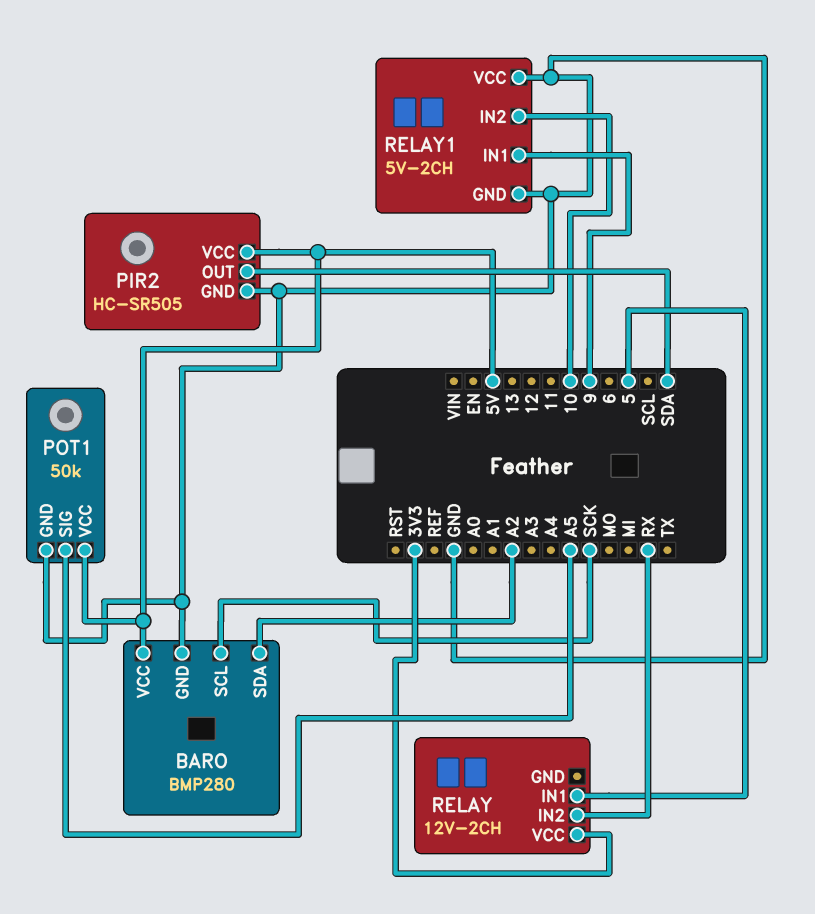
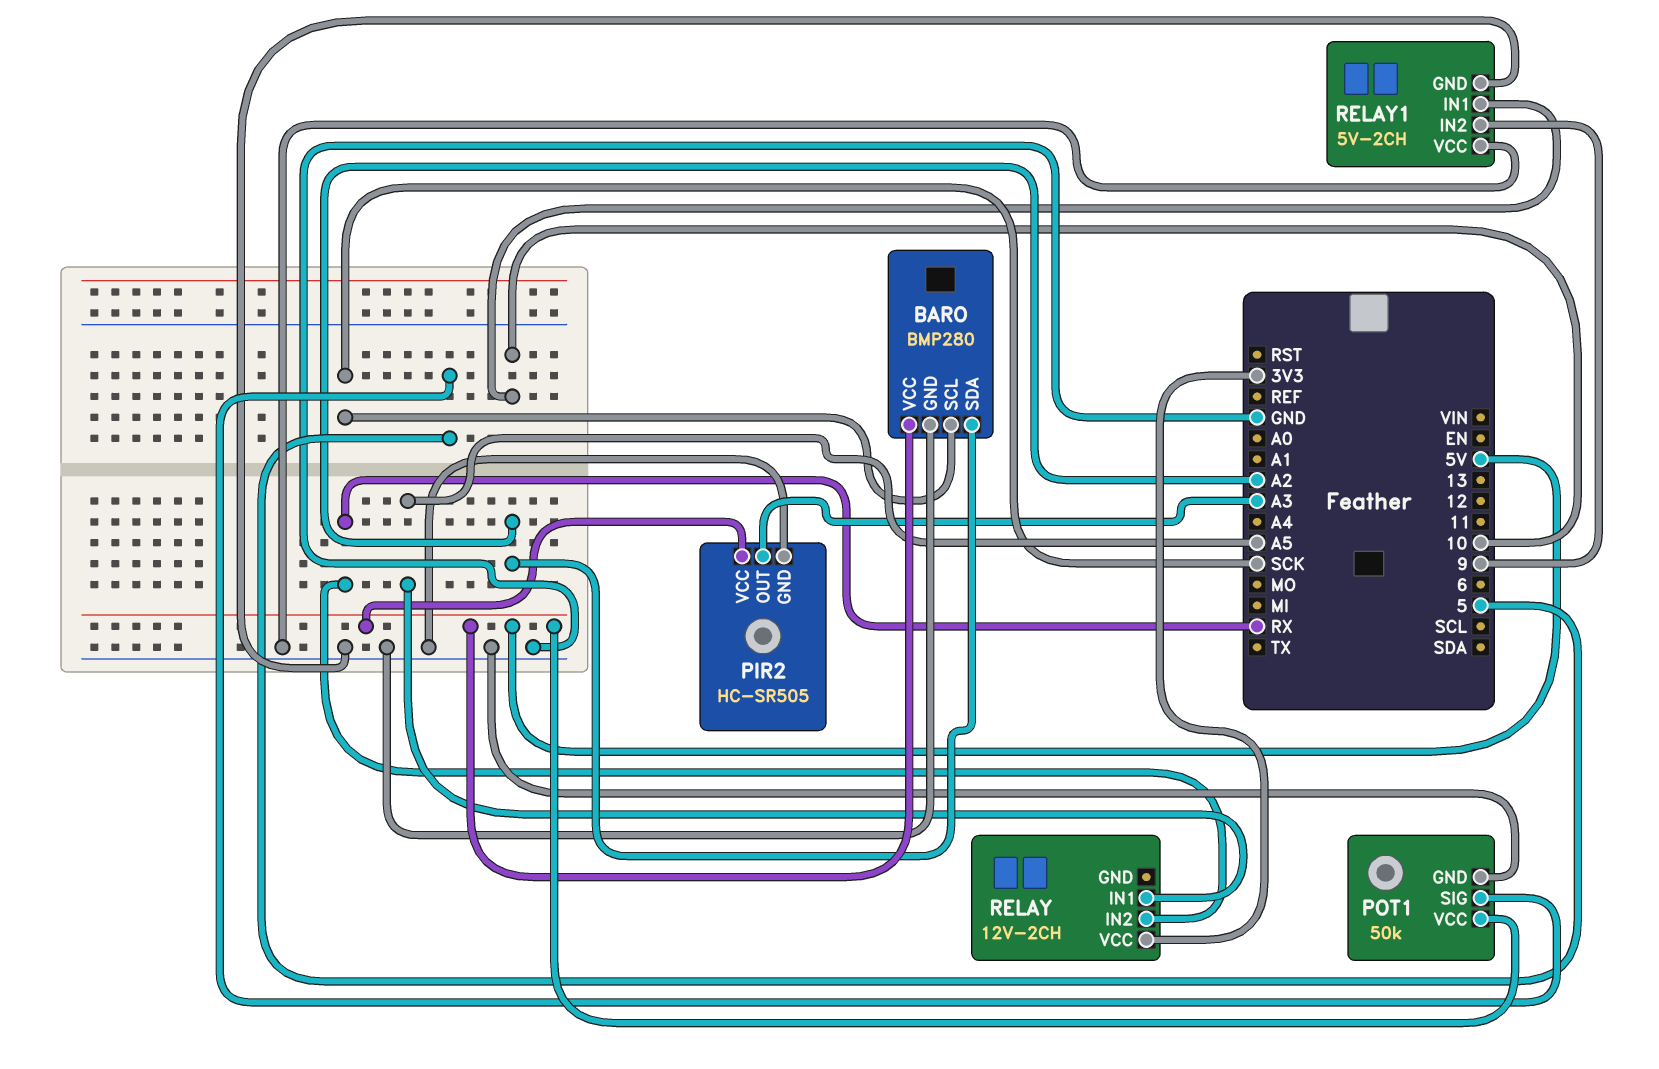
PIR2 pin OUT: SDA -> A3
POT1 pin SIG: A5 -> 5
RELAY pin IN1: 5 -> A5
RELAY1 pin IN1: 9 -> 10
RELAY1 pin IN2: 10 -> 9

